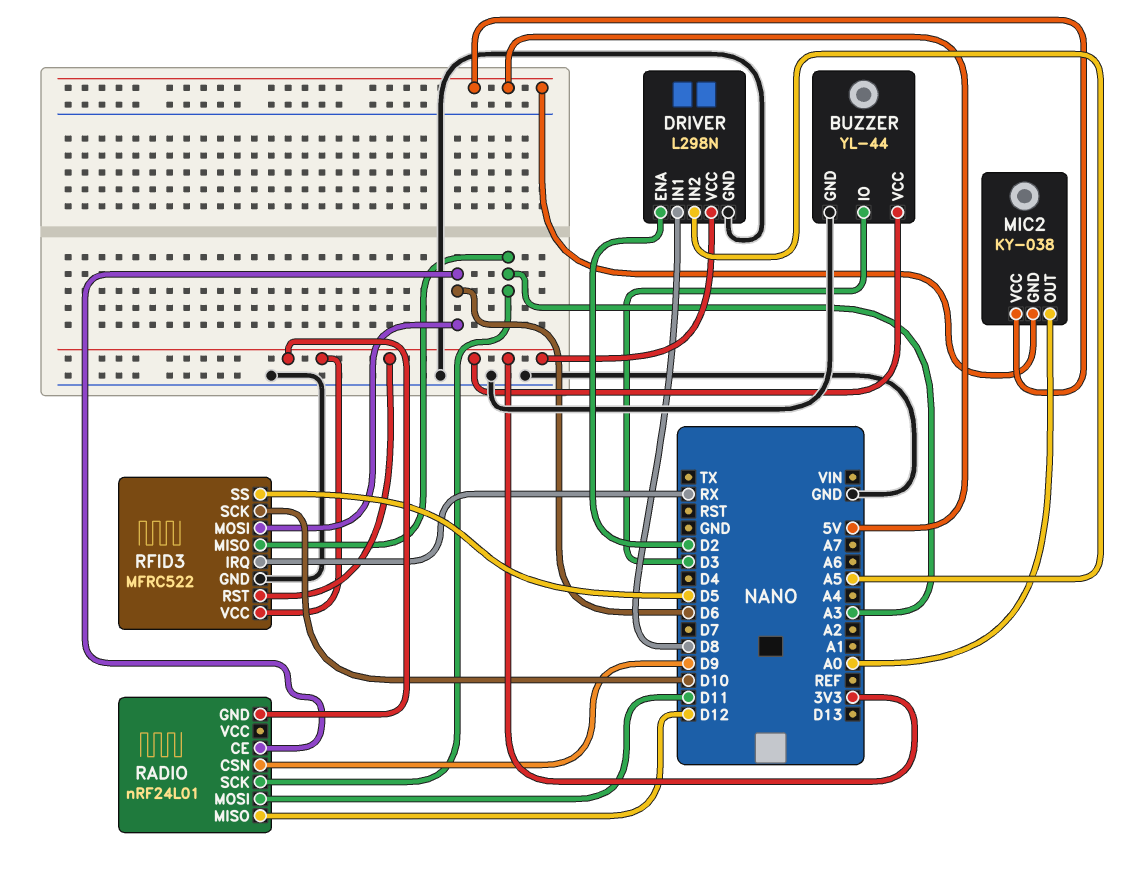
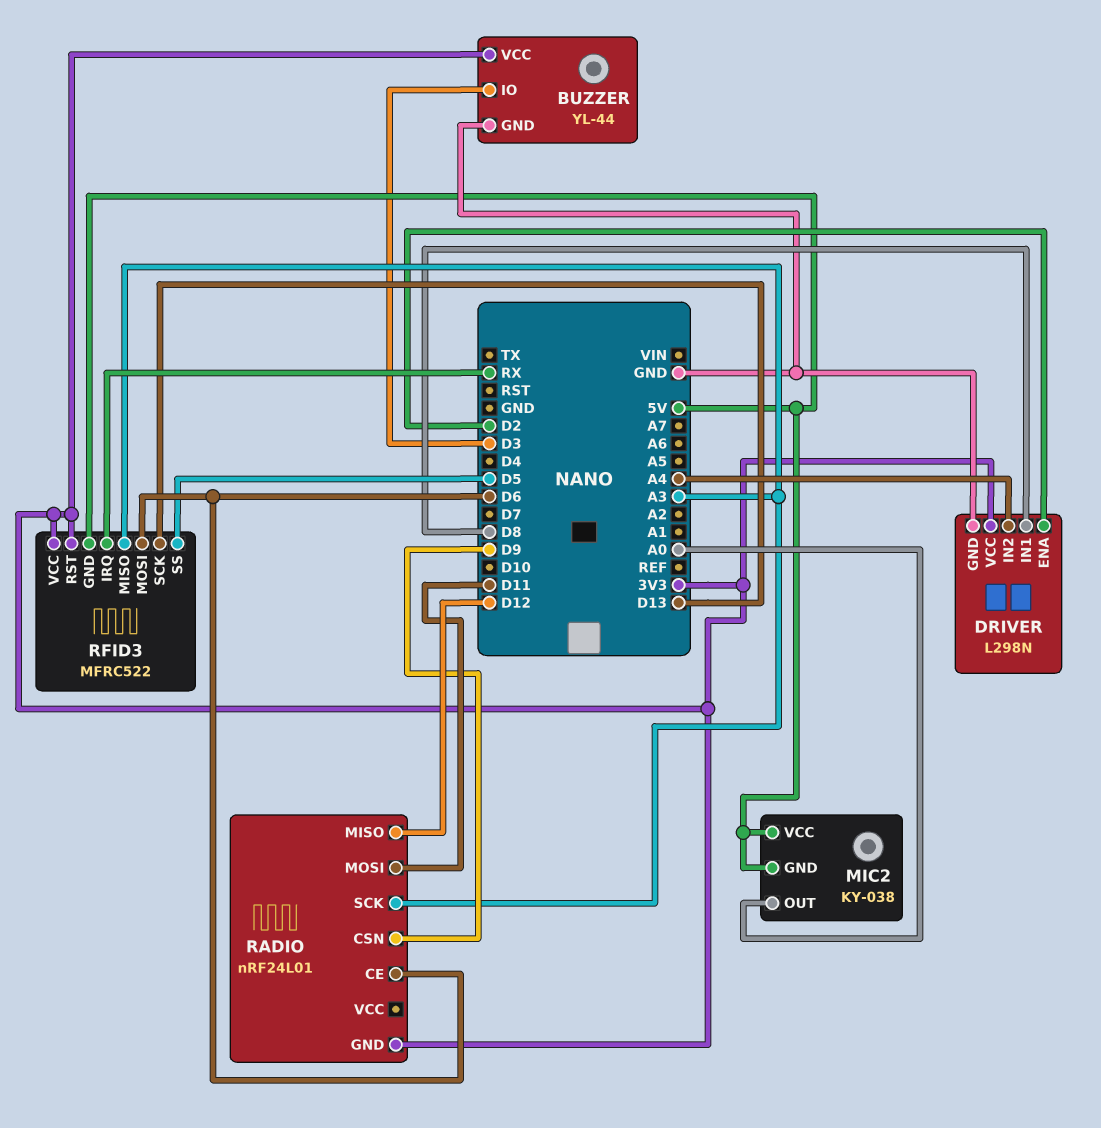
DRIVER pin IN2: A5 -> A4
RFID3 pin GND: GND -> 5V
RFID3 pin SCK: D10 -> D13

